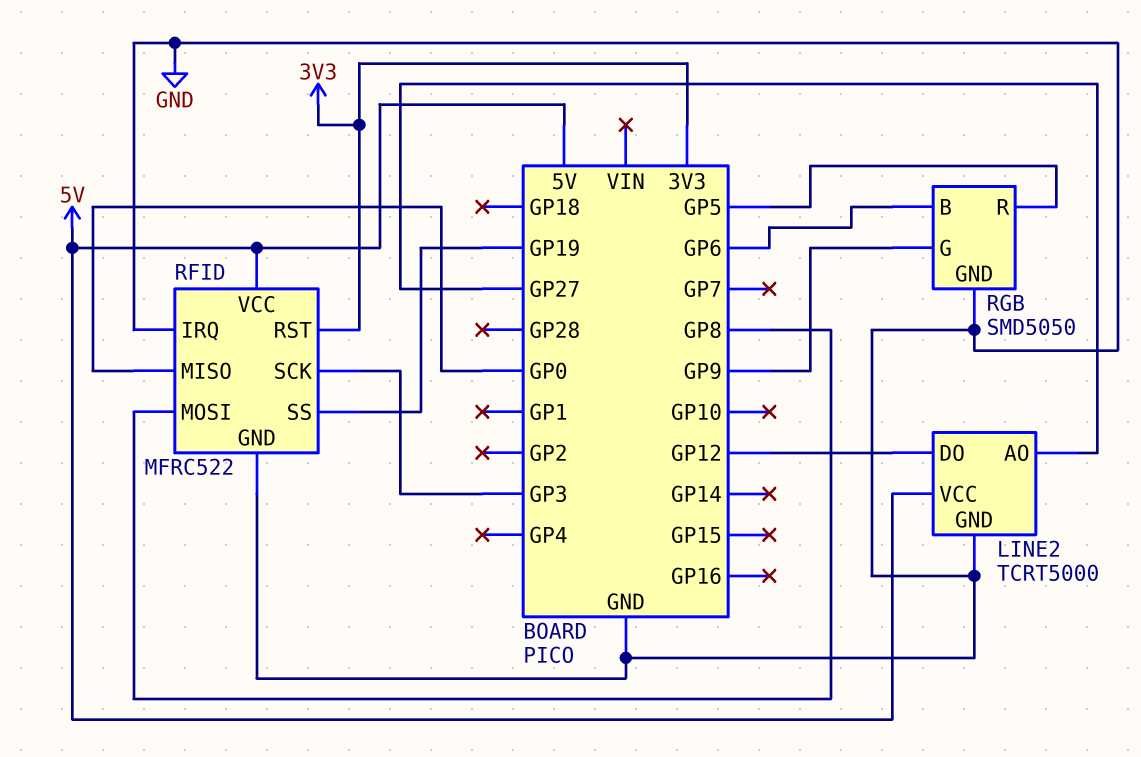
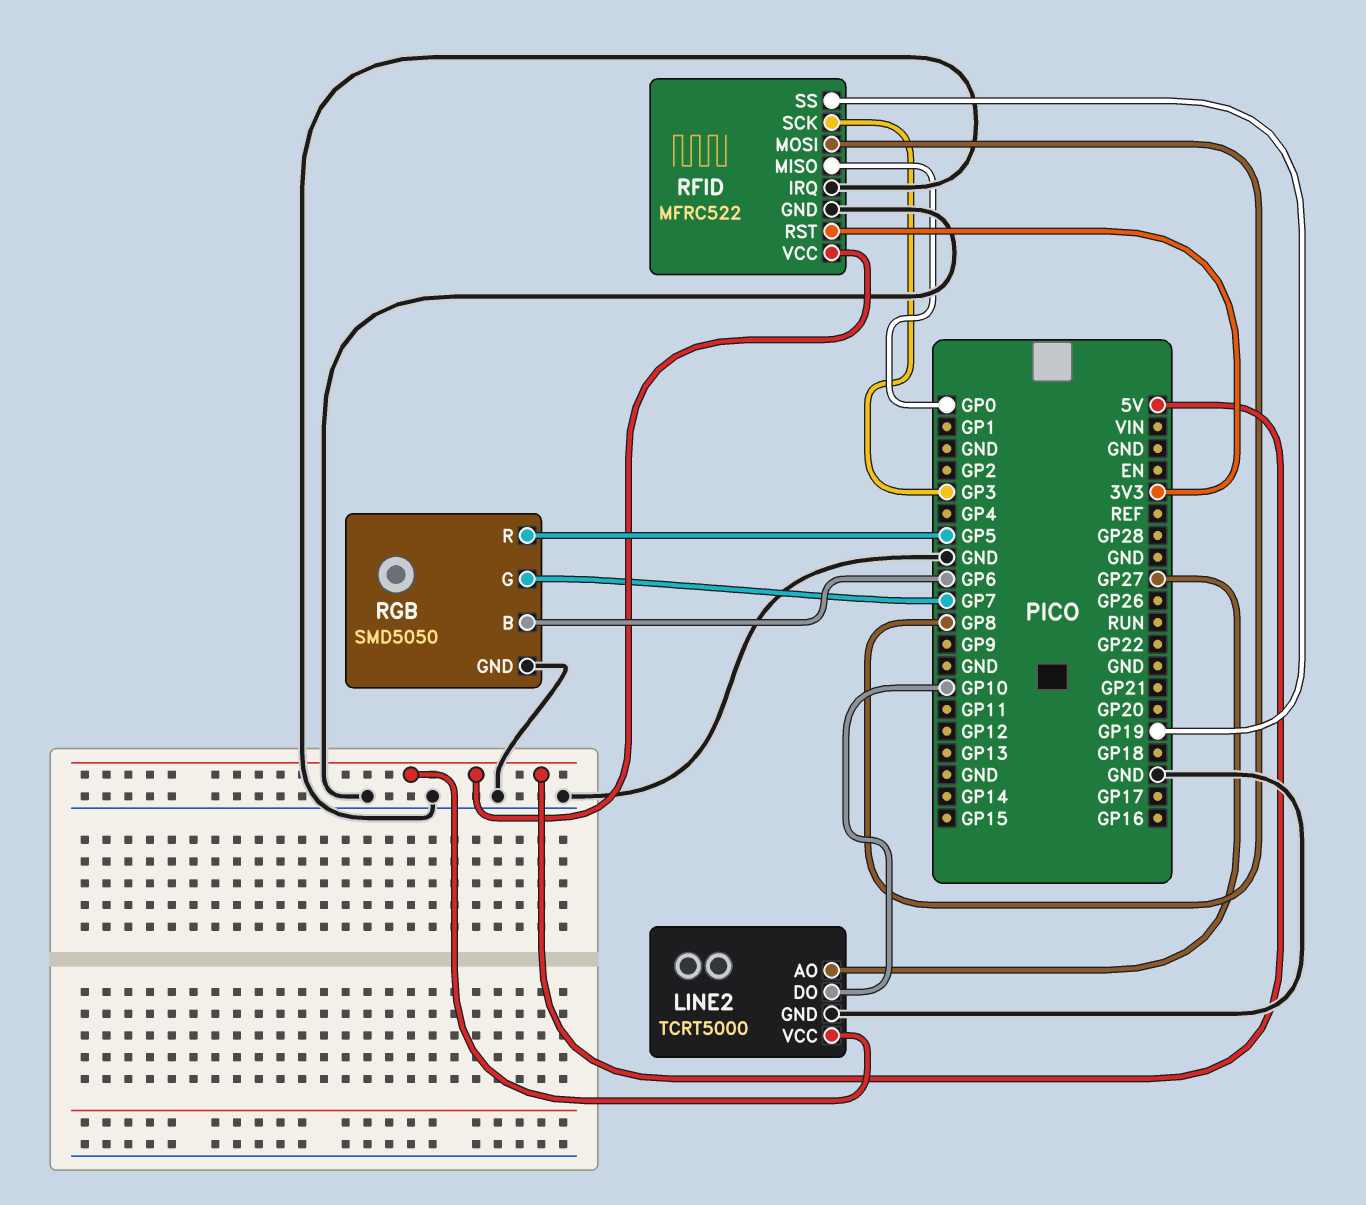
LINE2 pin DO: GP12 -> GP10
RGB pin G: GP9 -> GP7

